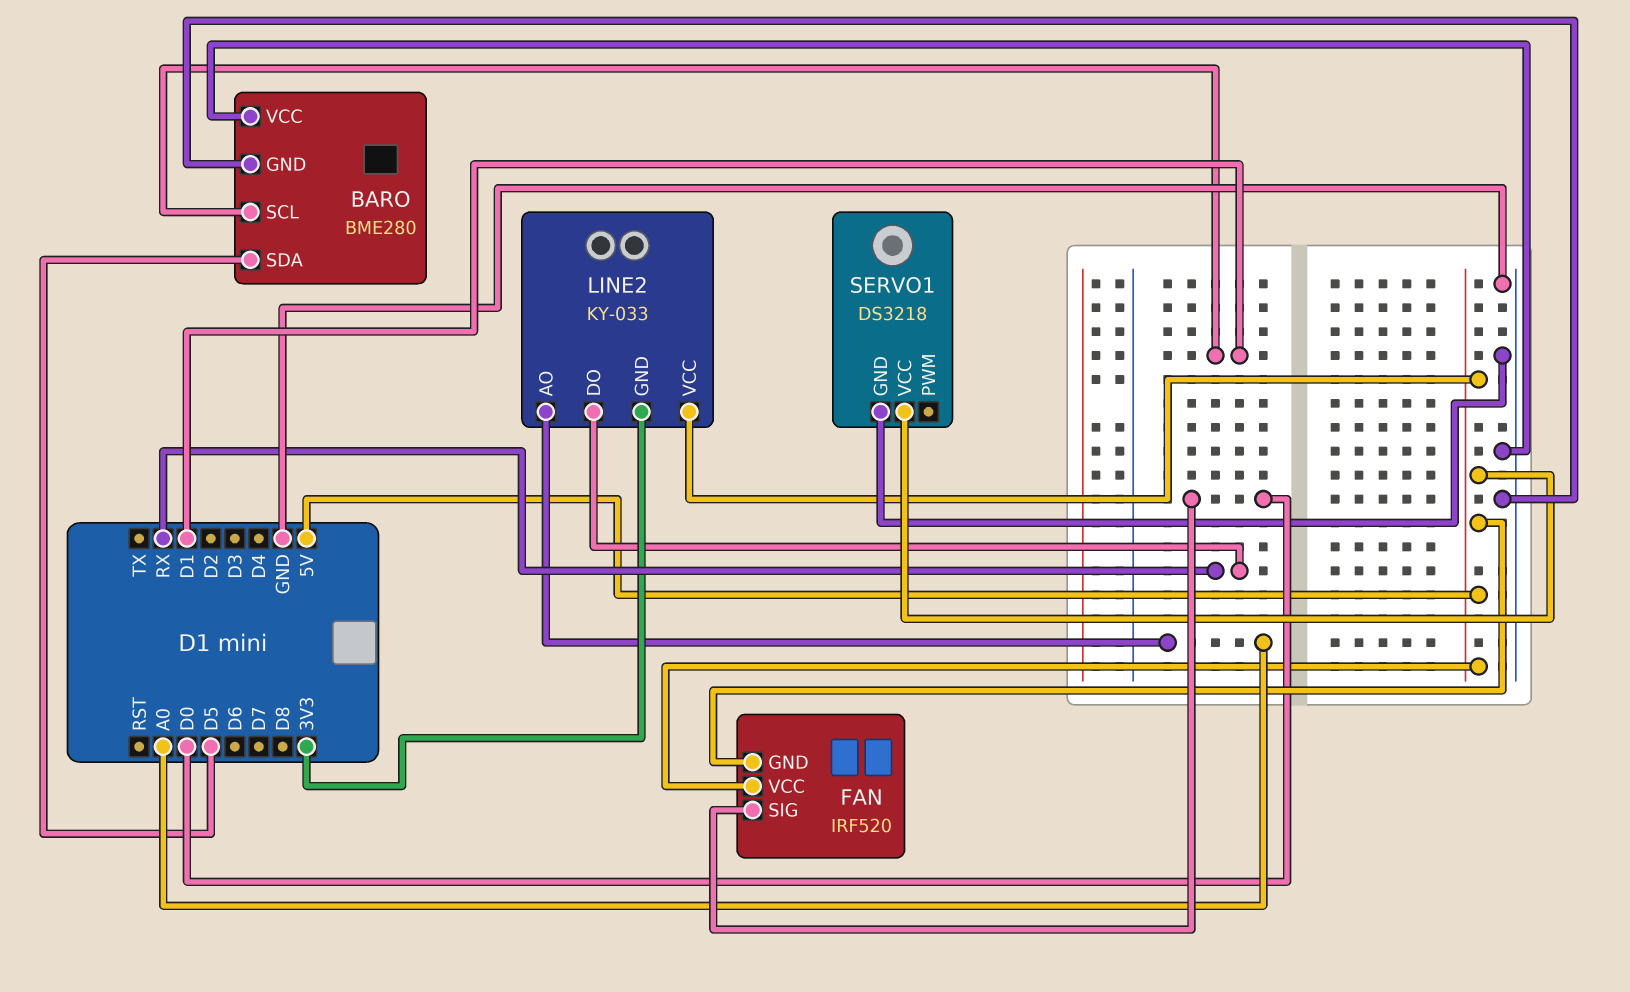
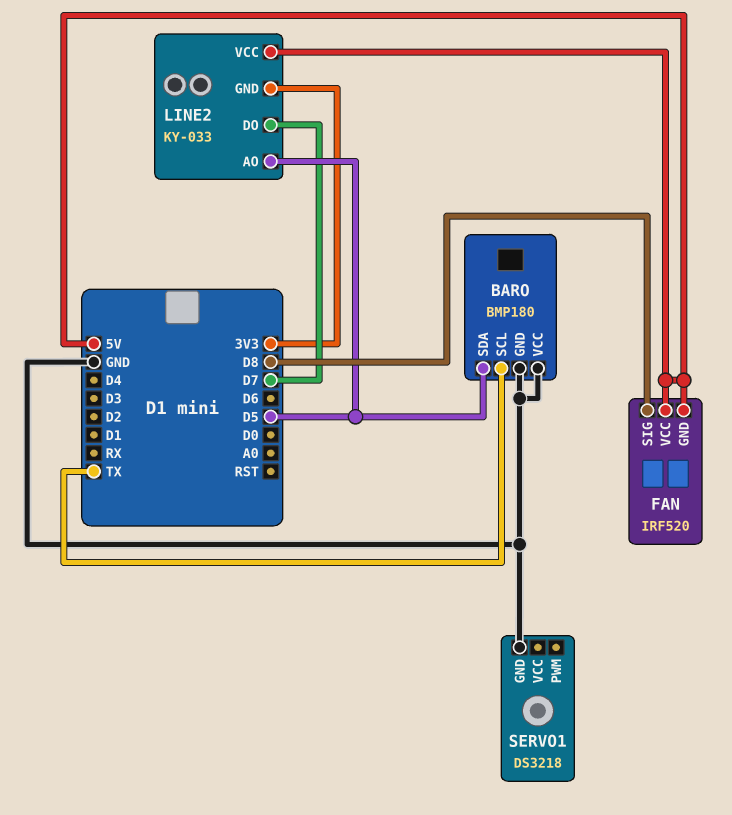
BARO: BME280 -> BMP180
BARO pin SCL: D1 -> TX
FAN pin SIG: D0 -> D8
LINE2 pin AO: A0 -> D5
LINE2 pin DO: RX -> D7
SERVO1 pin VCC: 5V -> none

